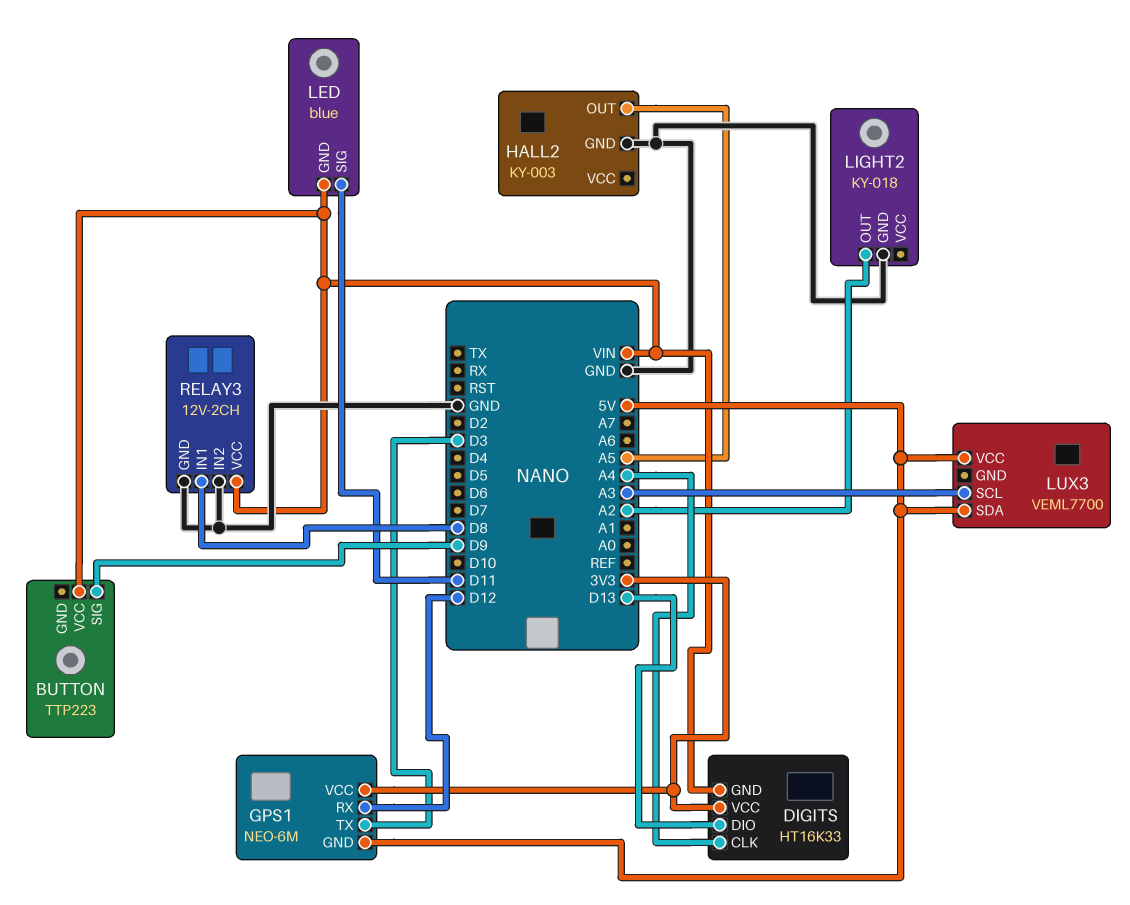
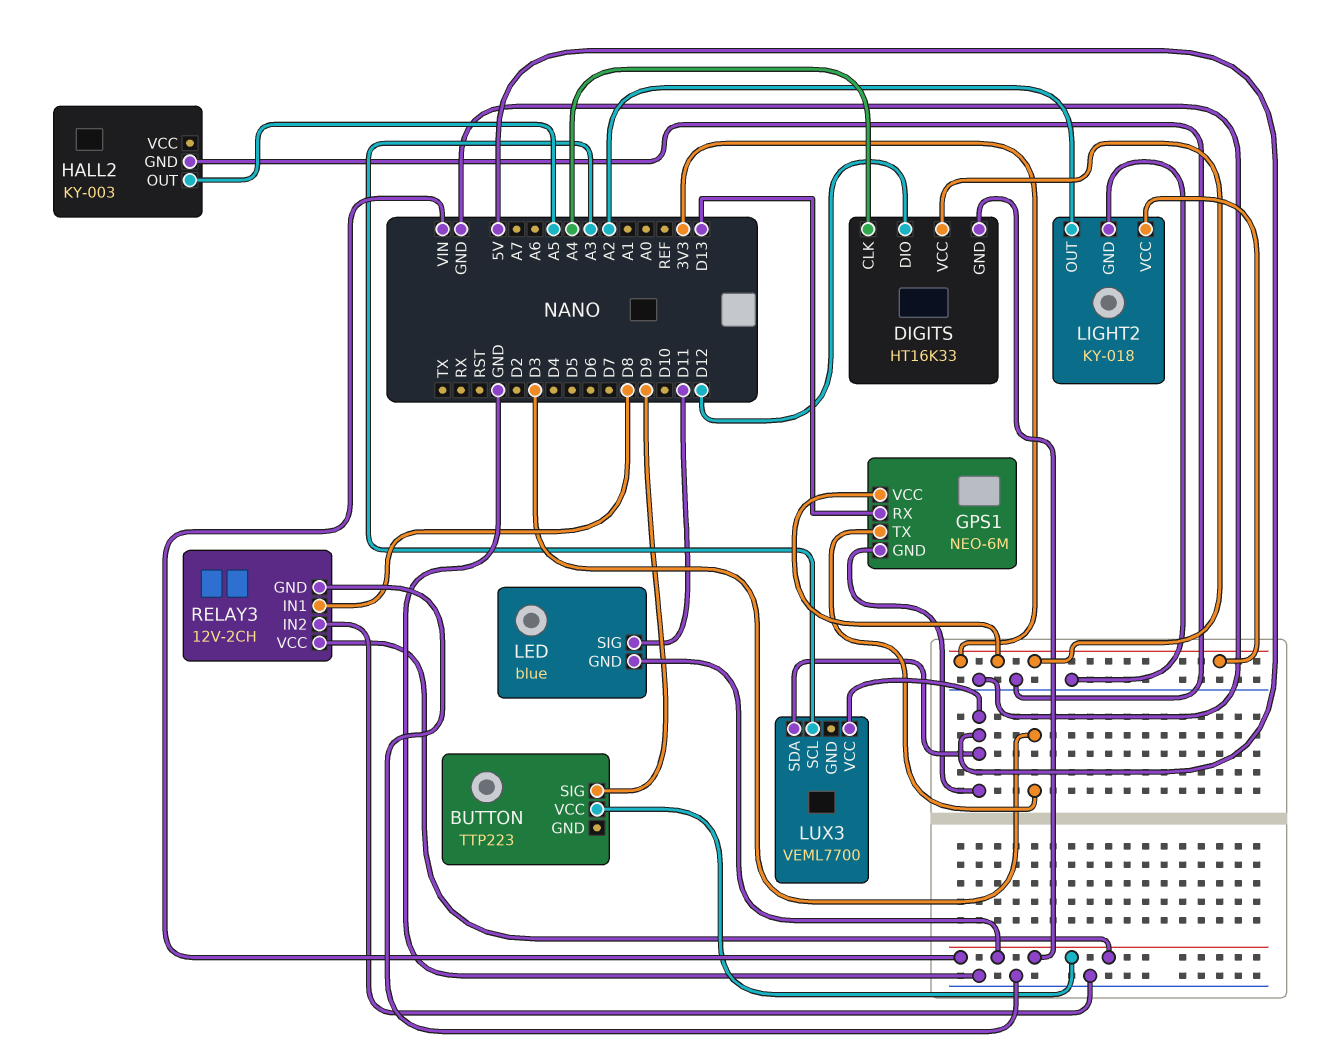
DIGITS pin DIO: D13 -> D12
GPS1 pin RX: D12 -> D13
LIGHT2 pin VCC: none -> 3V3

